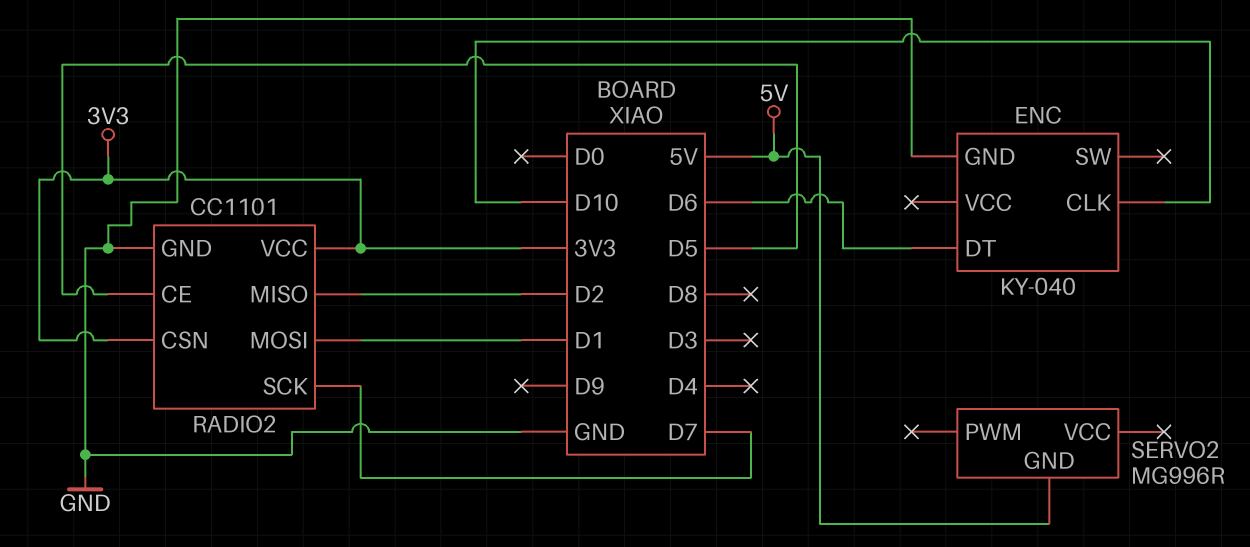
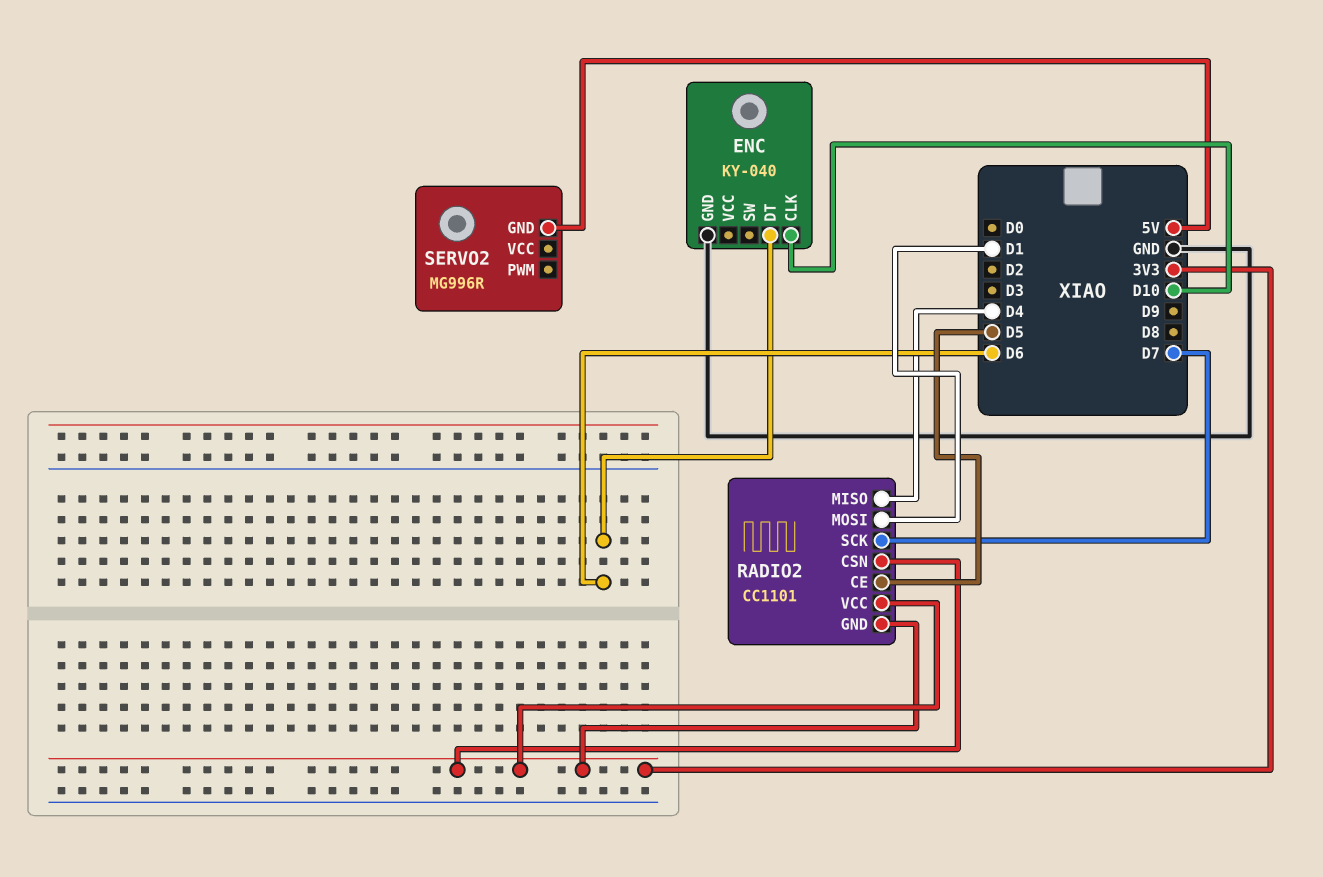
RADIO2 pin GND: GND -> 3V3
RADIO2 pin MISO: D2 -> D4

